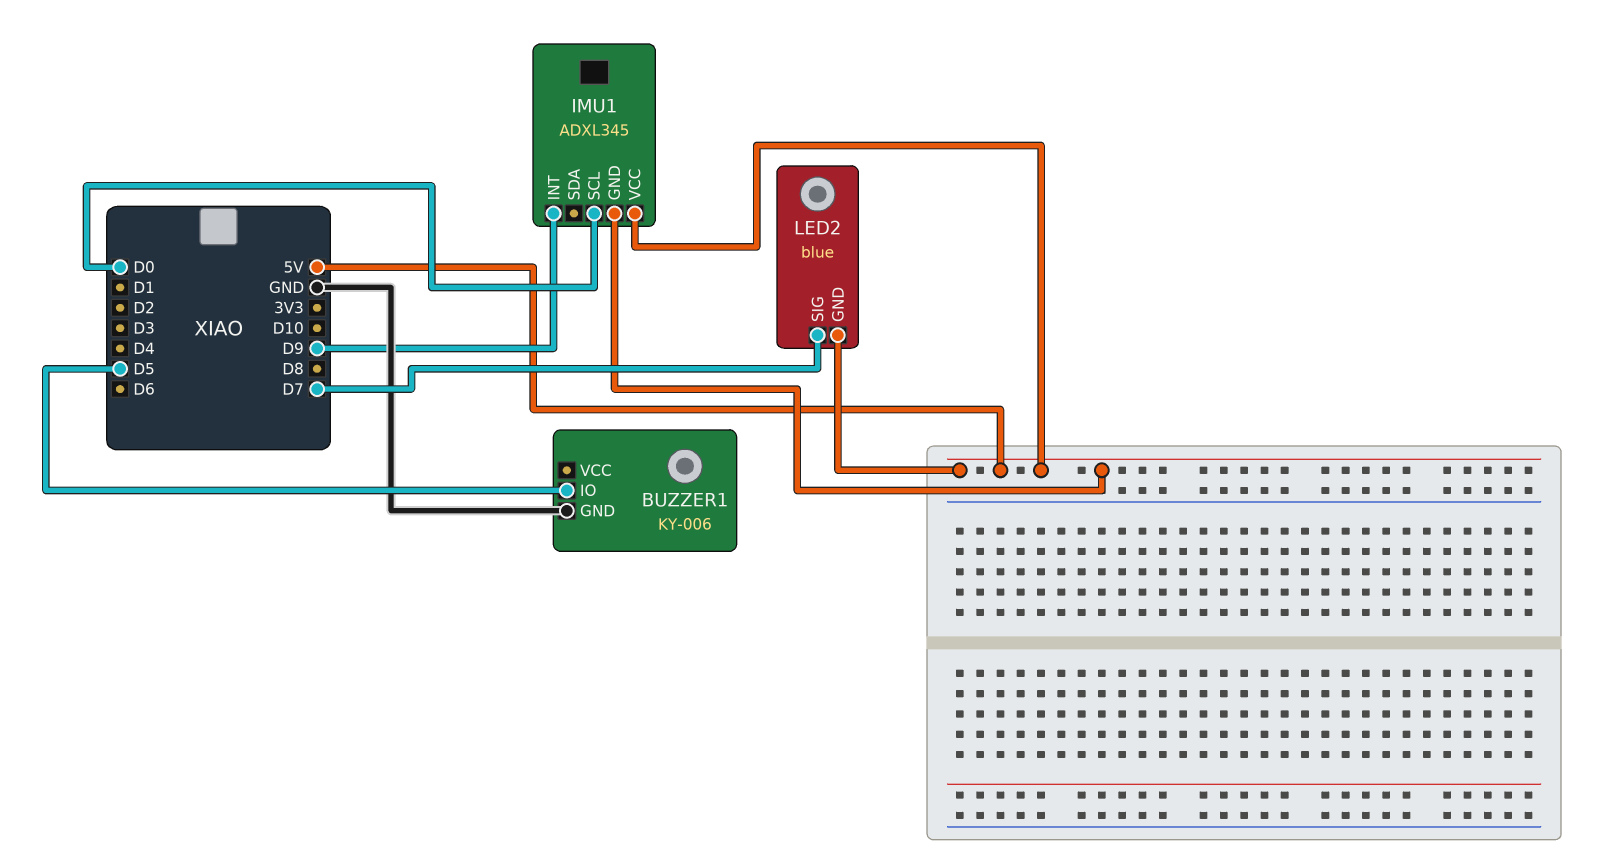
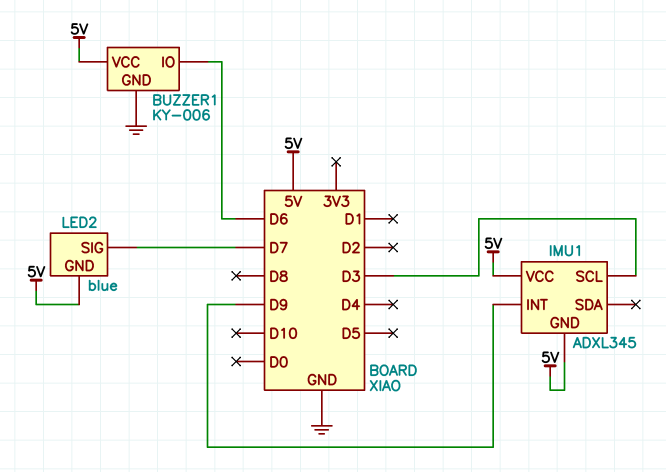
BUZZER1 pin IO: D5 -> D6
BUZZER1 pin VCC: none -> 5V
IMU1 pin SCL: D0 -> D3

